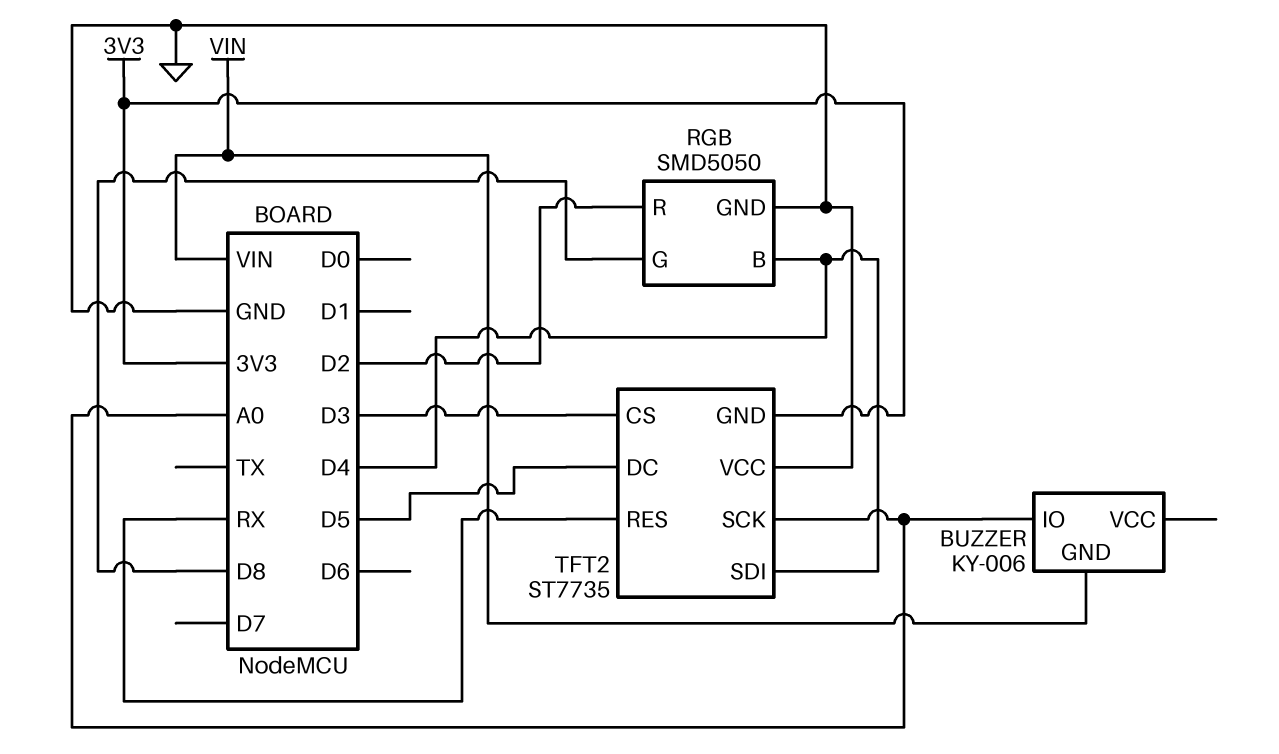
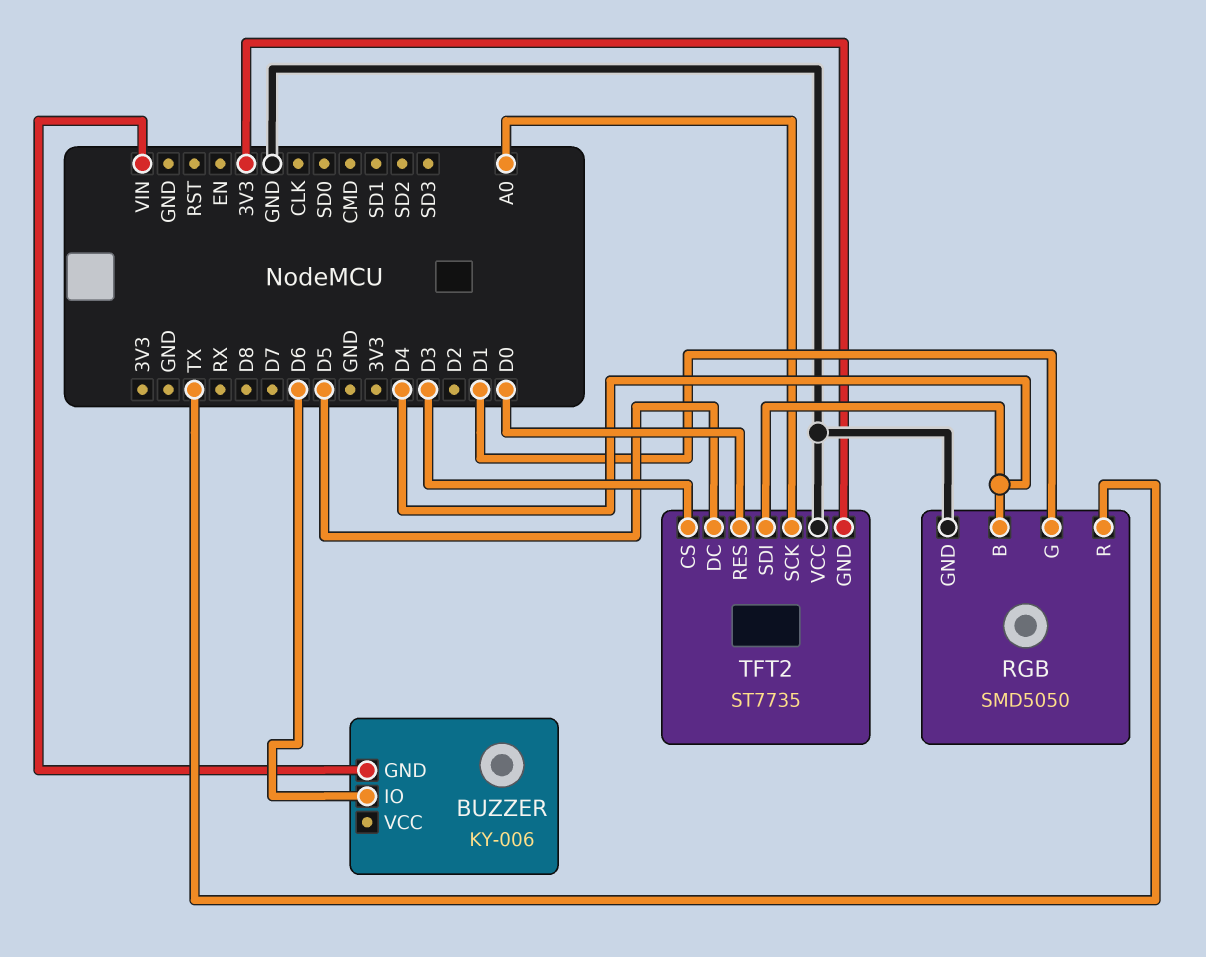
BUZZER pin IO: A0 -> D6
RGB pin G: D8 -> D1
RGB pin R: D2 -> TX
TFT2 pin RES: RX -> D0

